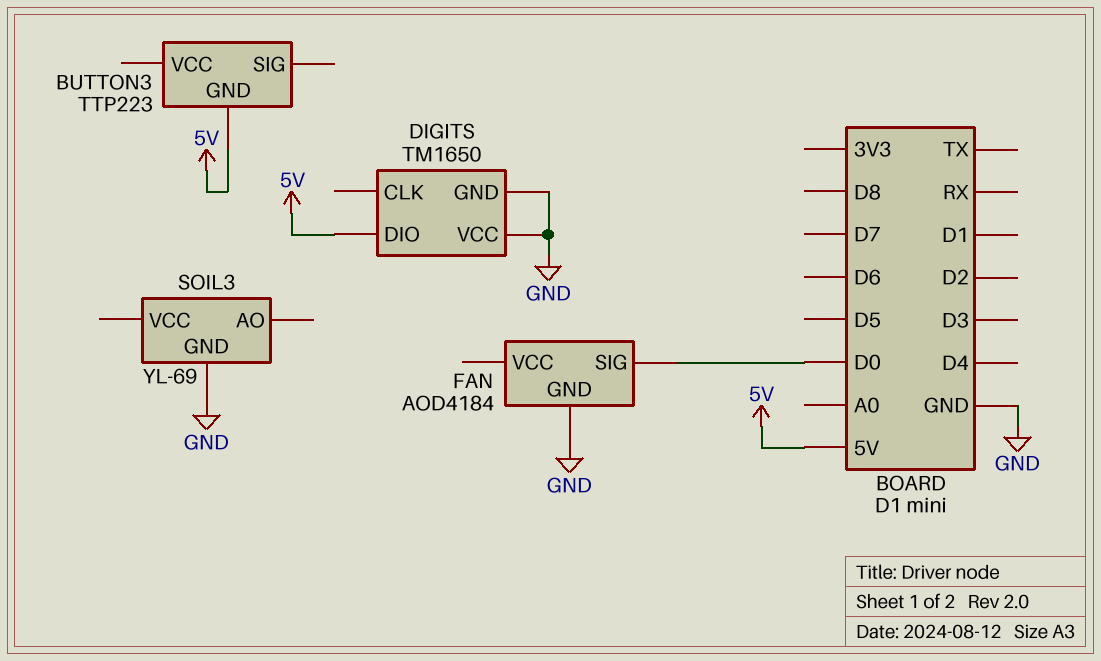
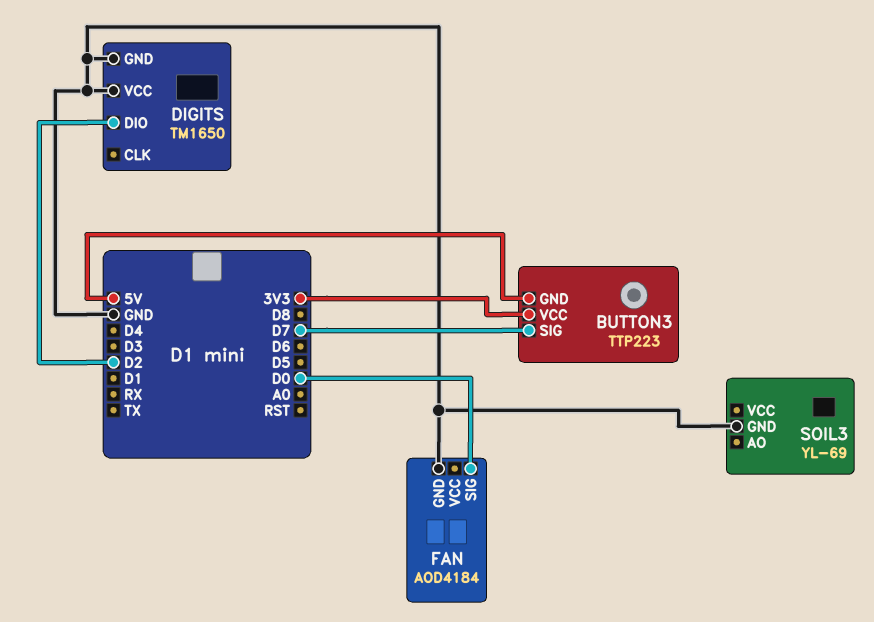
BUTTON3 pin SIG: none -> D7
BUTTON3 pin VCC: none -> 3V3
DIGITS pin DIO: 5V -> D2

